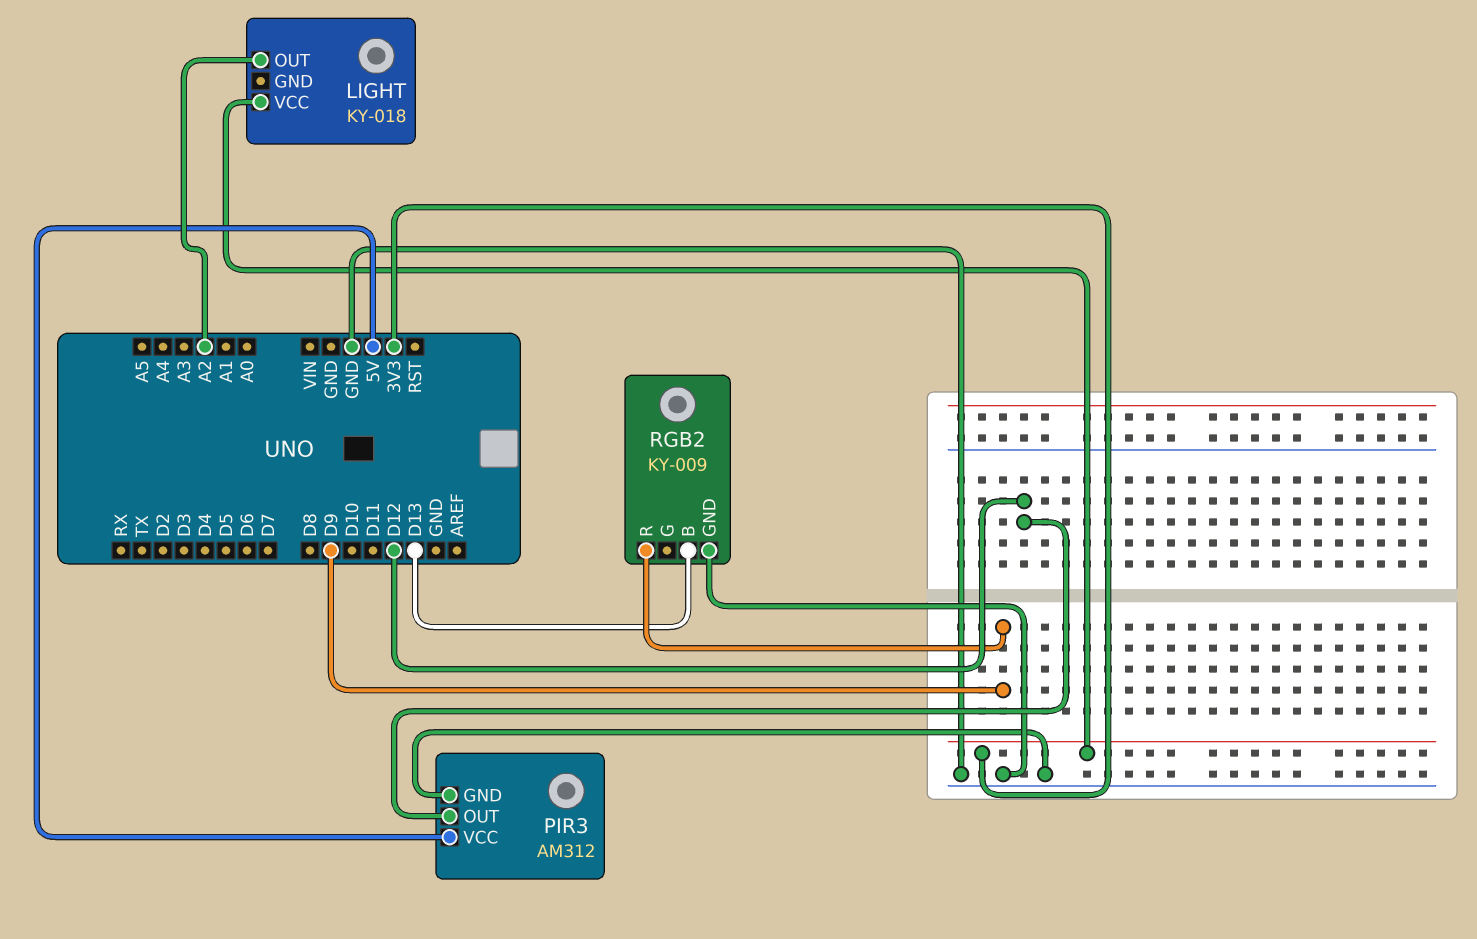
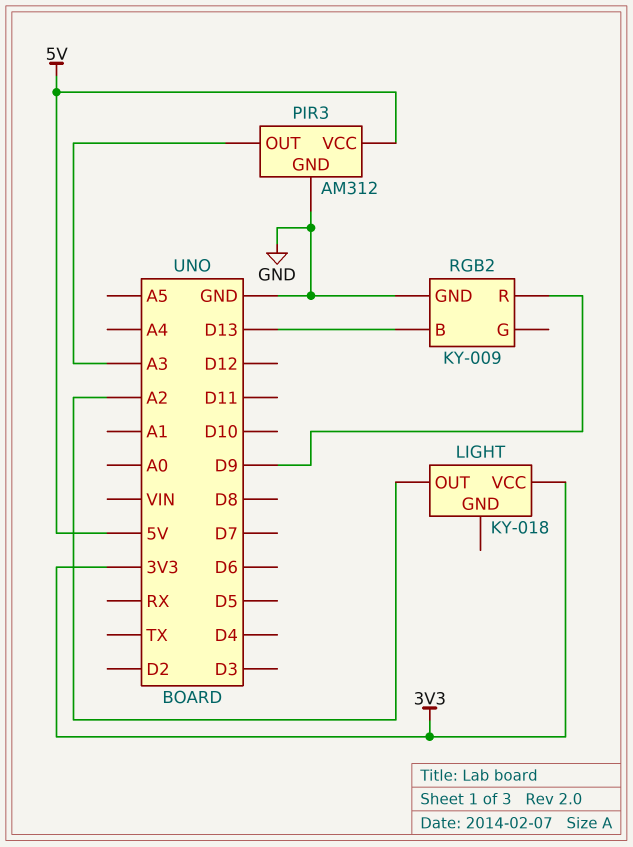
PIR3 pin OUT: D12 -> A3

